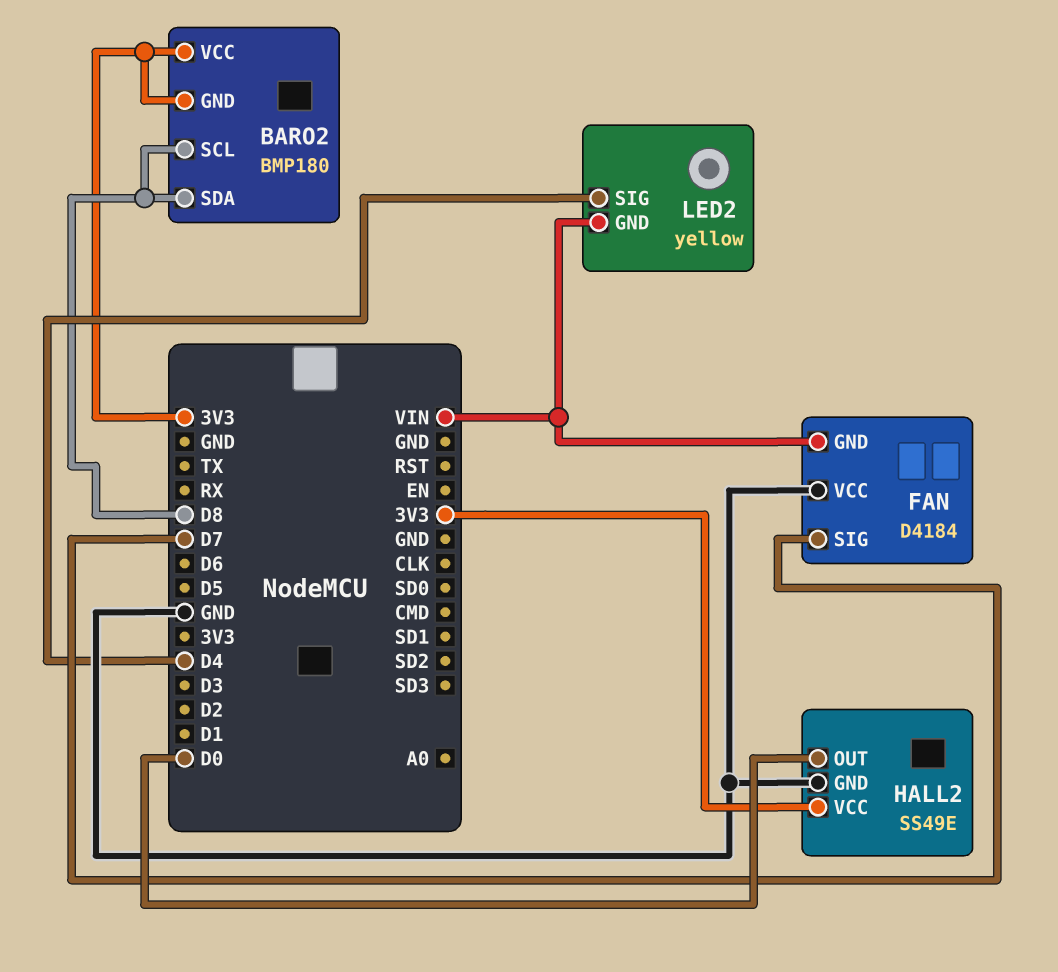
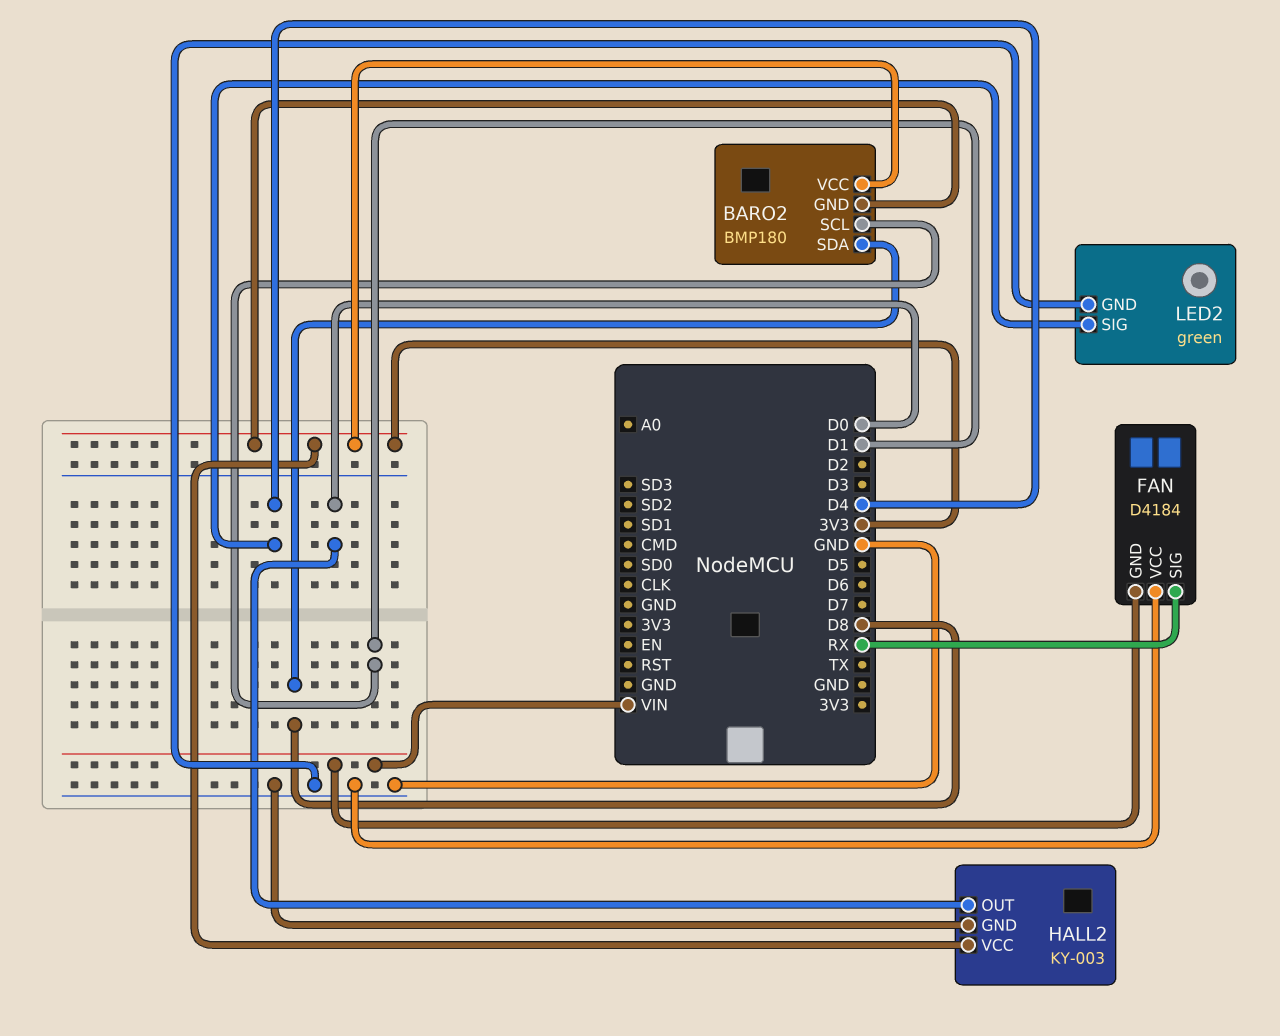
BARO2 pin SCL: D8 -> D1
FAN pin SIG: D7 -> RX
HALL2: SS49E -> KY-003
LED2: yellow -> green
LED2 pin GND: VIN -> GND

